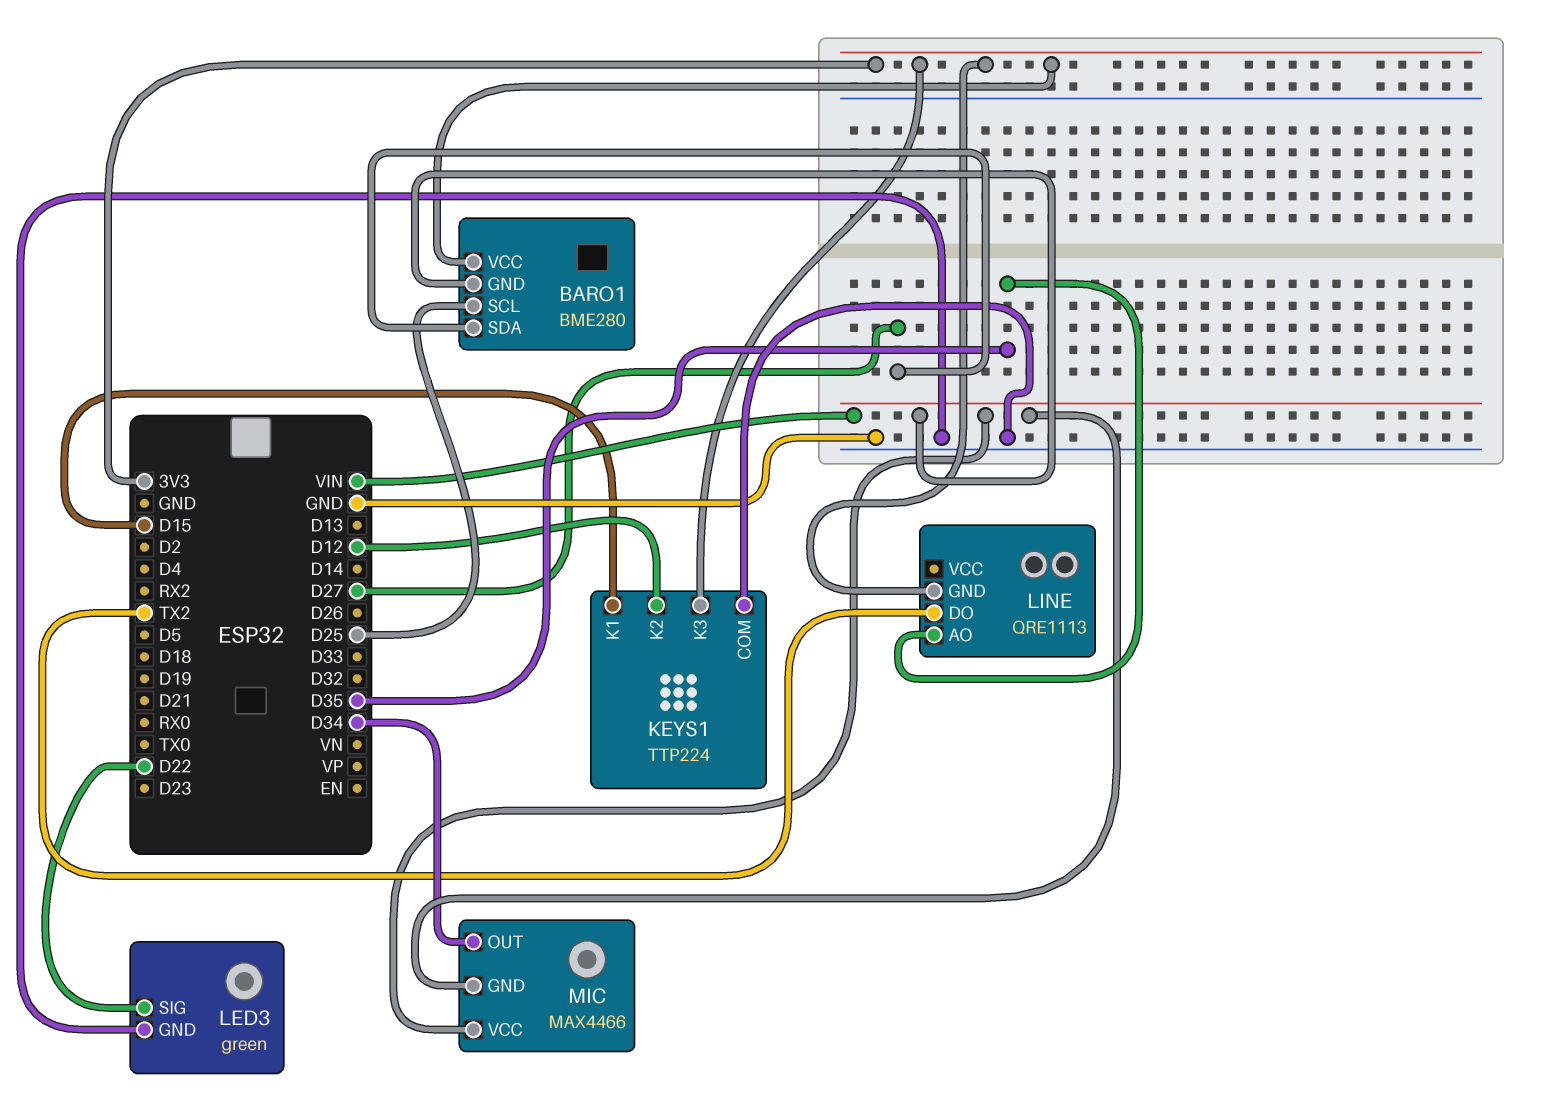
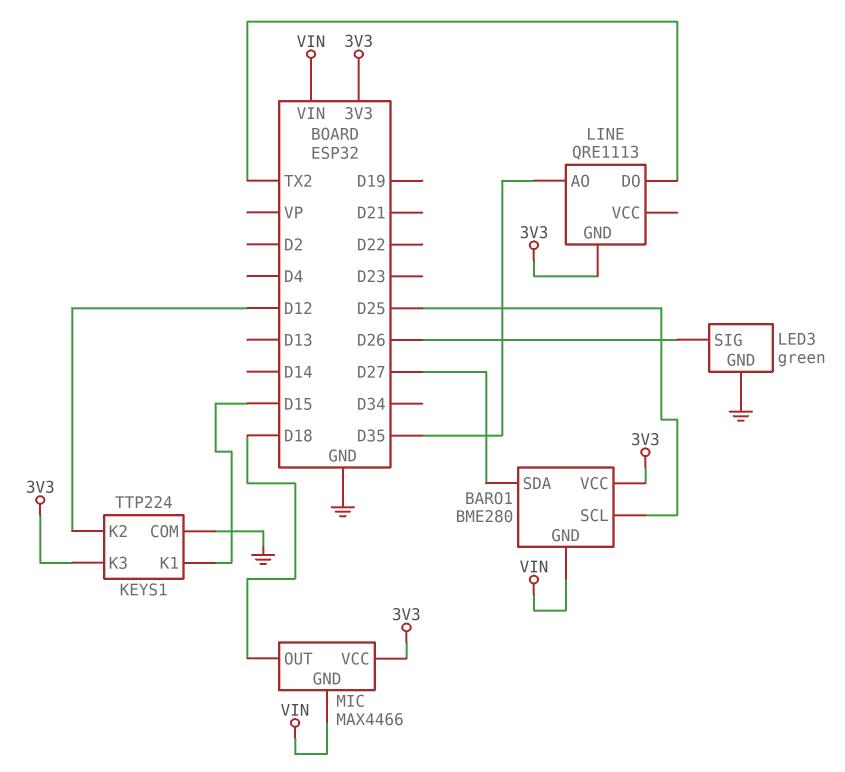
LED3 pin SIG: D22 -> D26
MIC pin OUT: D34 -> D18
MIC pin VCC: VIN -> 3V3

